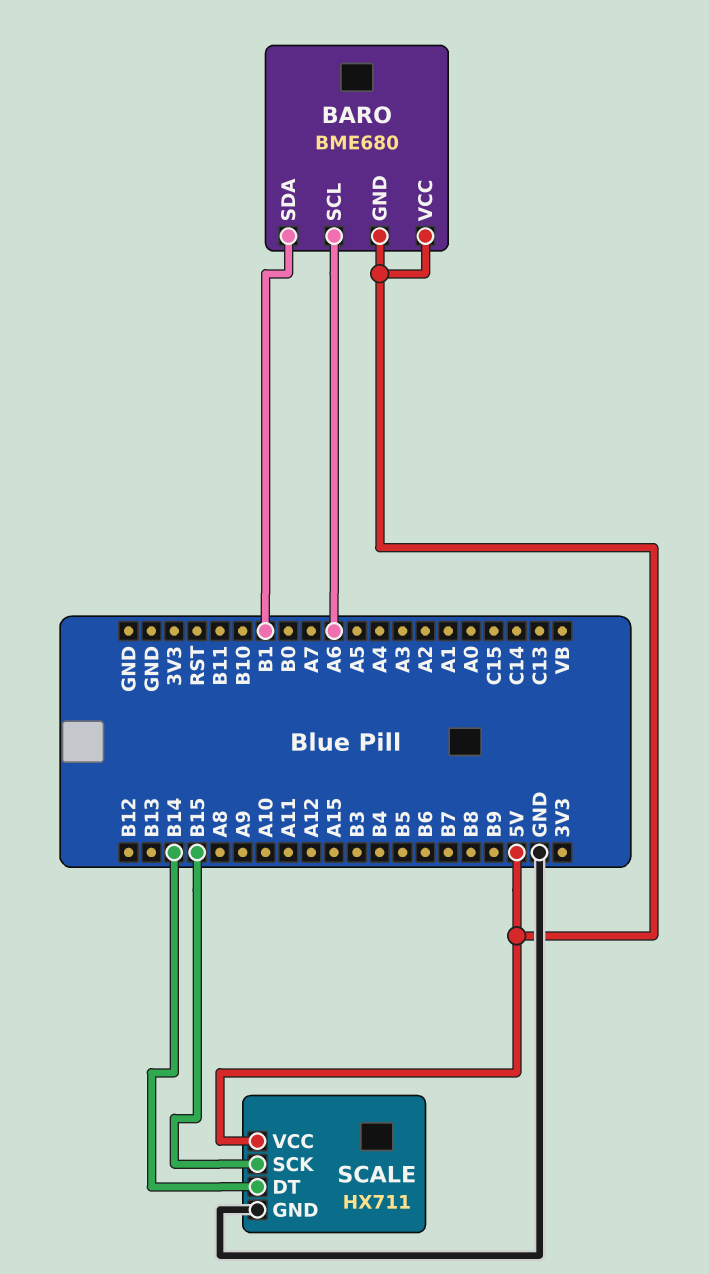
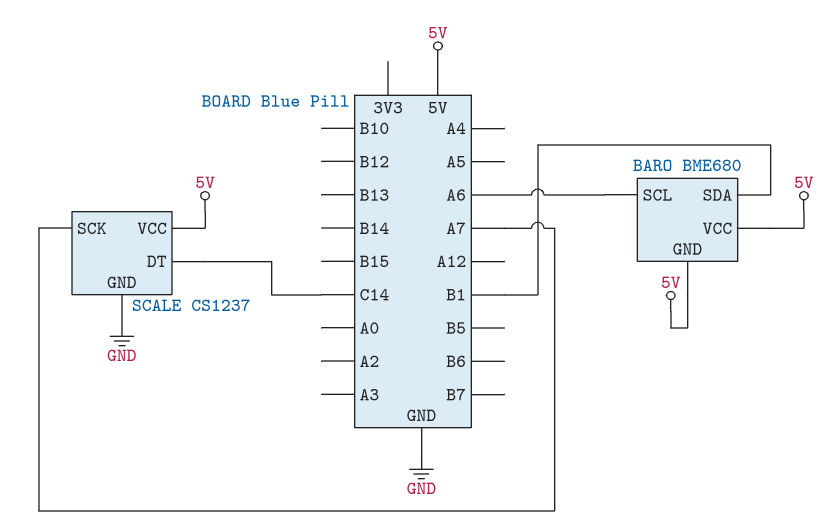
SCALE: HX711 -> CS1237
SCALE pin DT: B14 -> C14
SCALE pin SCK: B15 -> A7

